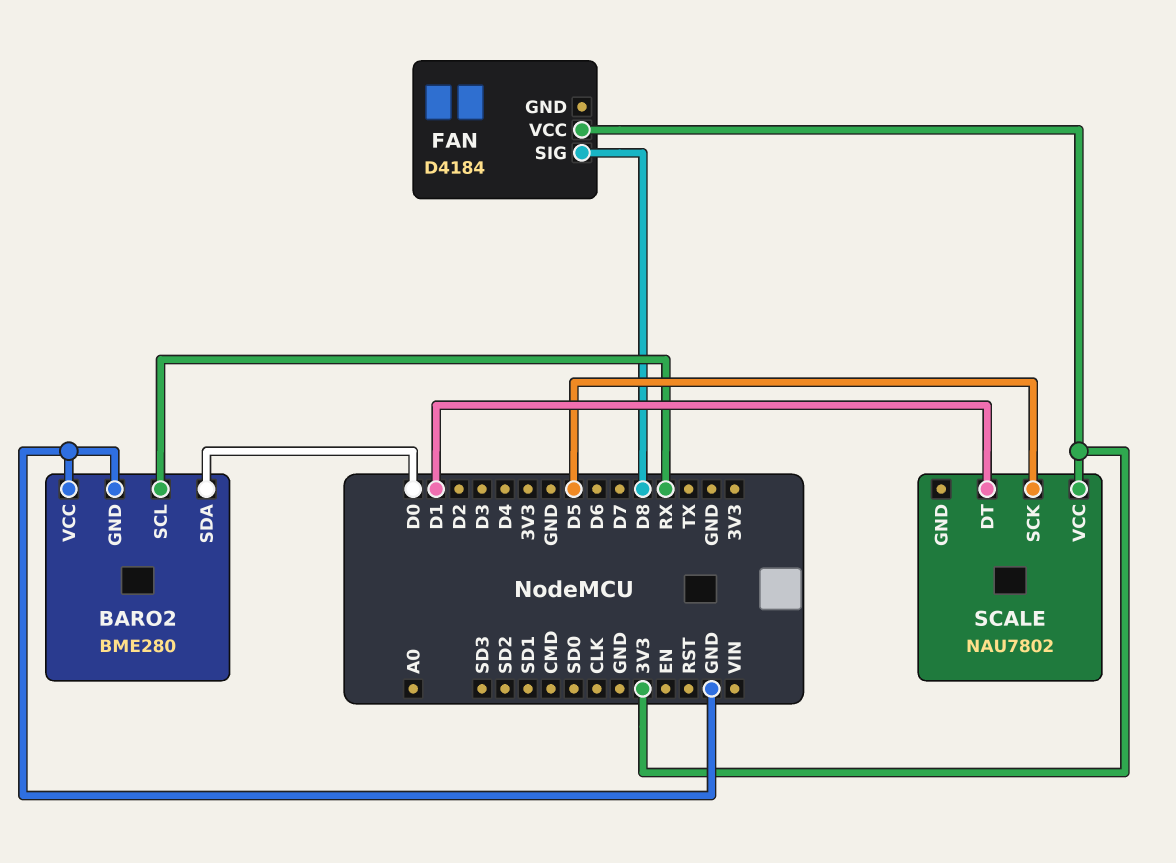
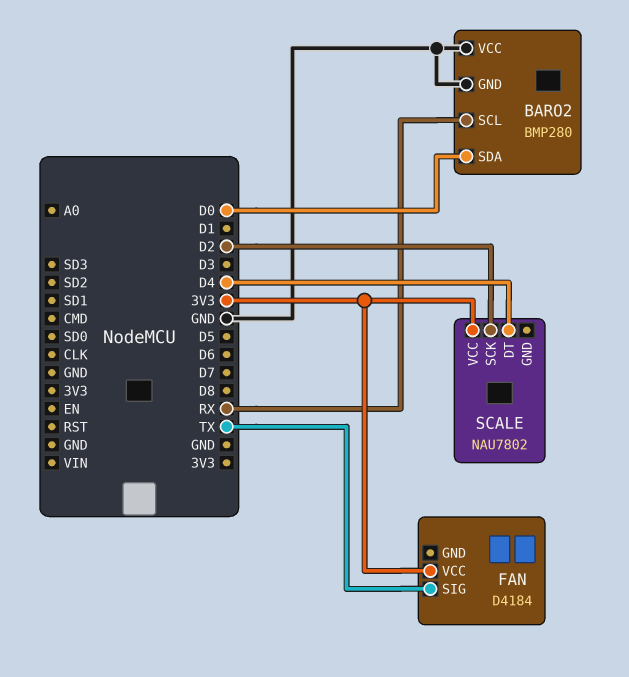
BARO2: BME280 -> BMP280
FAN pin SIG: D8 -> TX
SCALE pin DT: D1 -> D4
SCALE pin SCK: D5 -> D2

